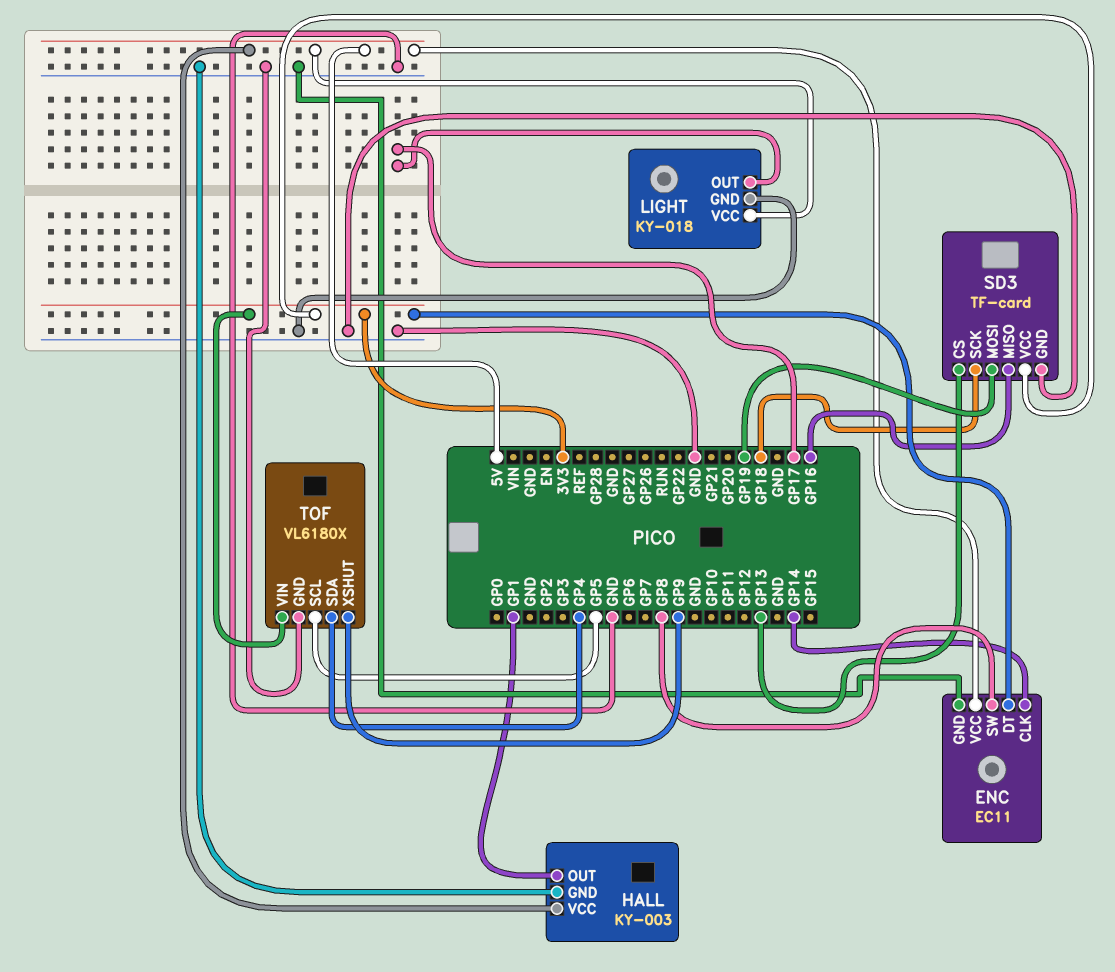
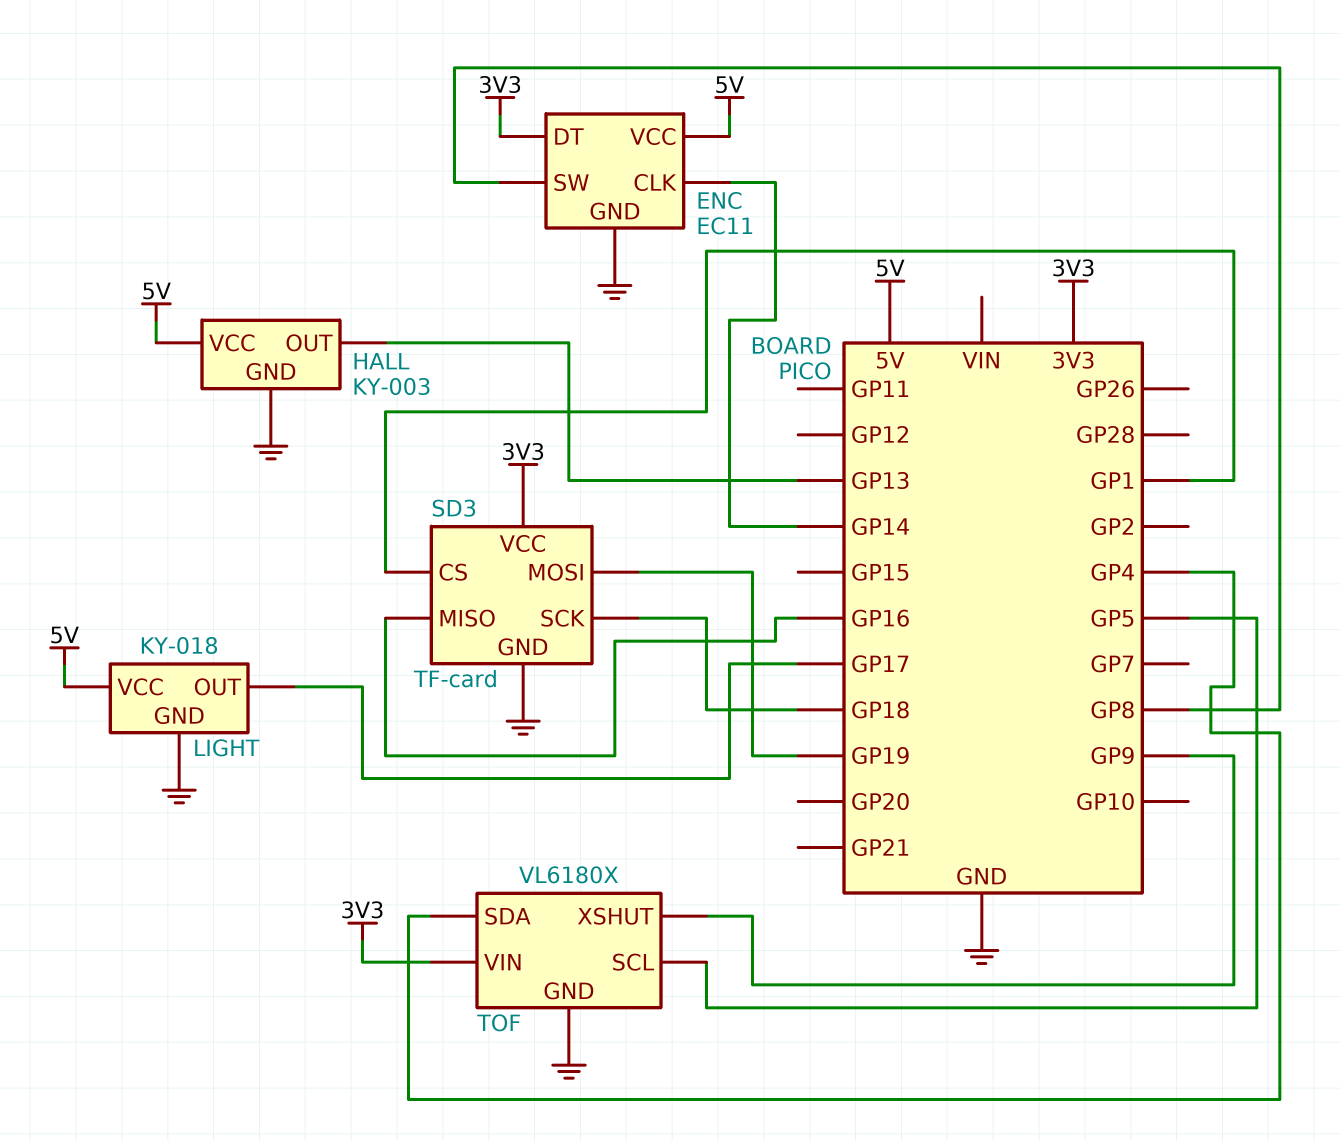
HALL pin OUT: GP1 -> GP13
SD3 pin CS: GP13 -> GP1

